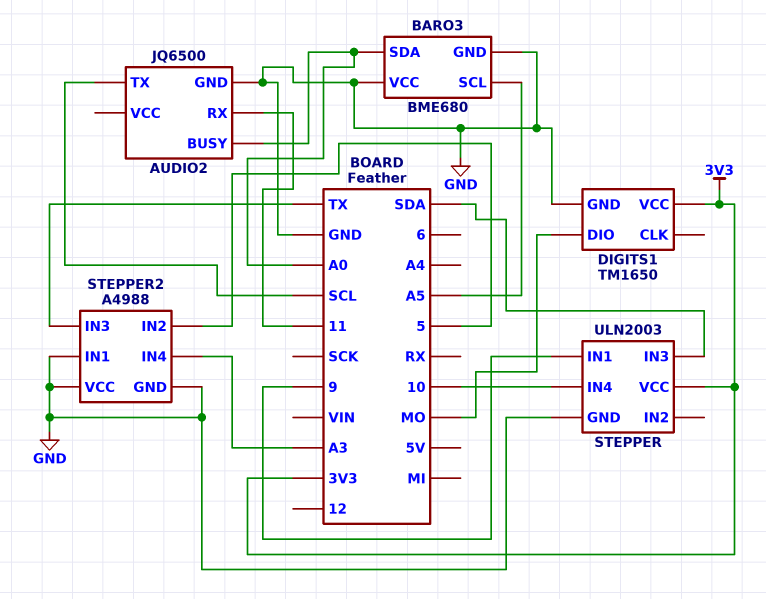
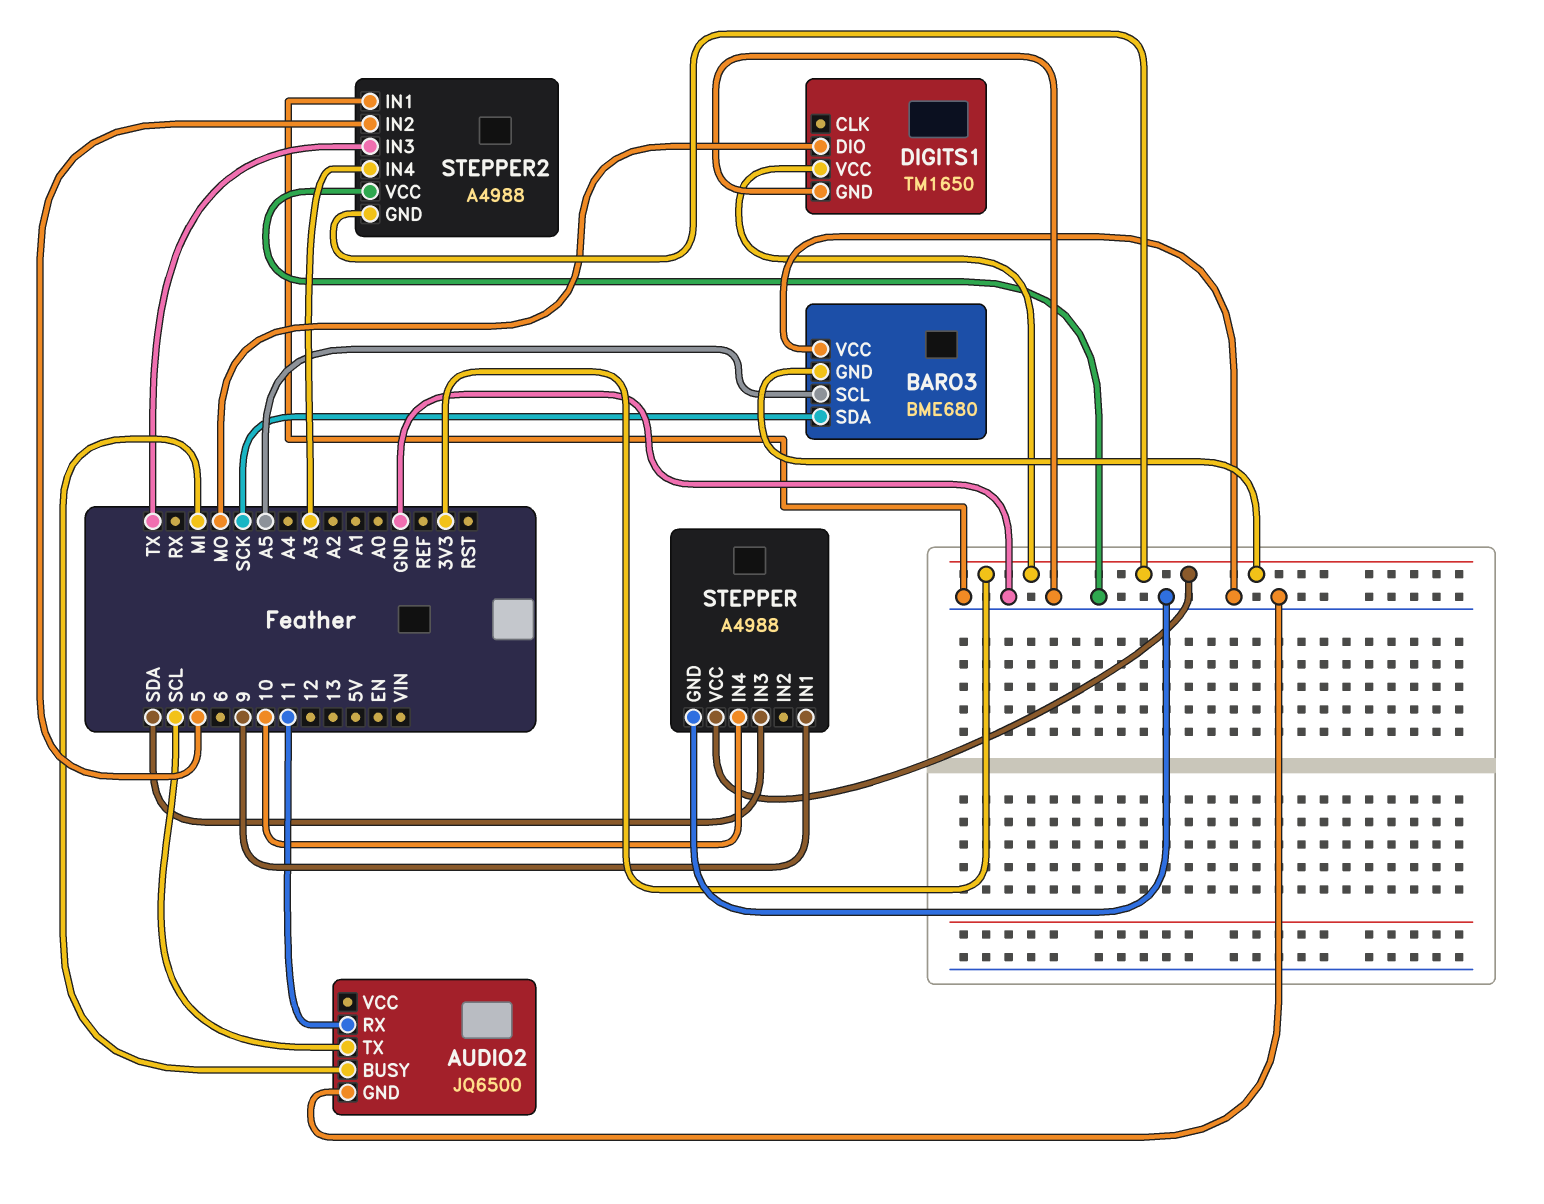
AUDIO2 pin BUSY: A0 -> MI
BARO3 pin GND: GND -> 3V3
BARO3 pin SDA: A0 -> SCK
STEPPER: ULN2003 -> A4988
STEPPER2 pin GND: GND -> 3V3

